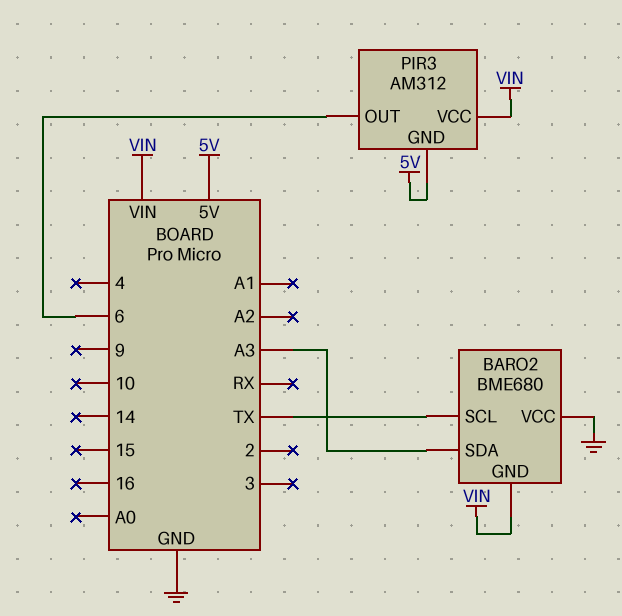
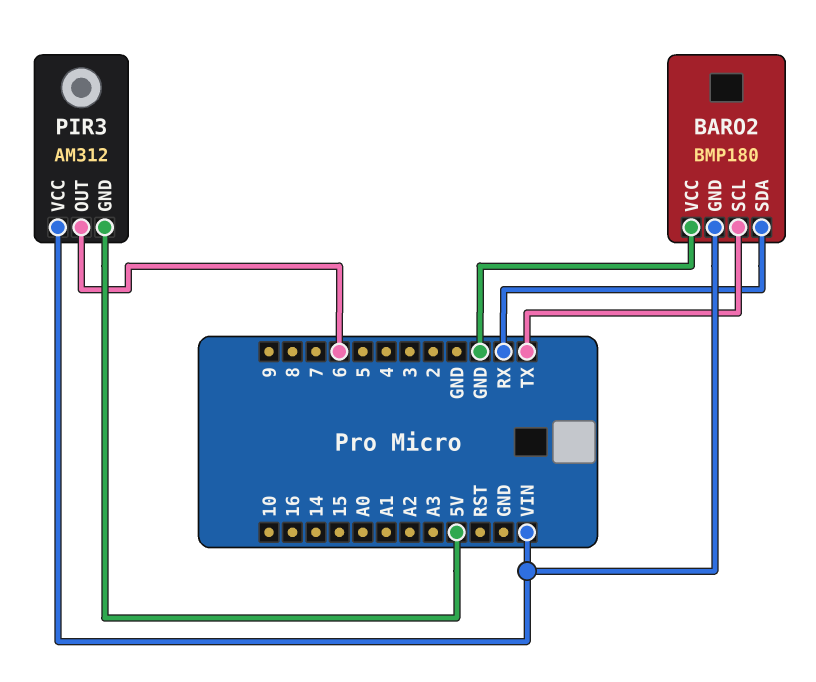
BARO2: BME680 -> BMP180
BARO2 pin SDA: A3 -> RX

